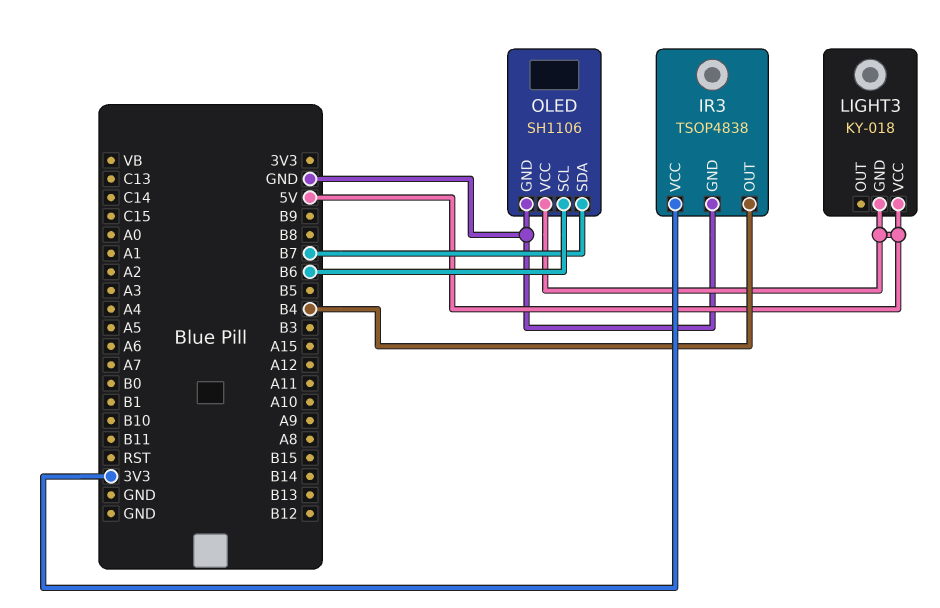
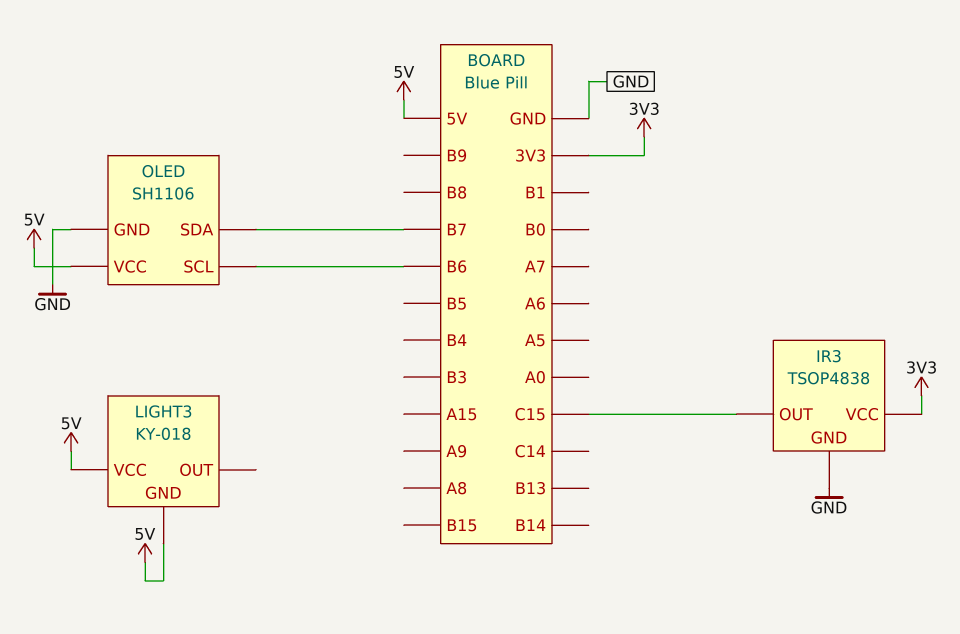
IR3 pin OUT: B4 -> C15

